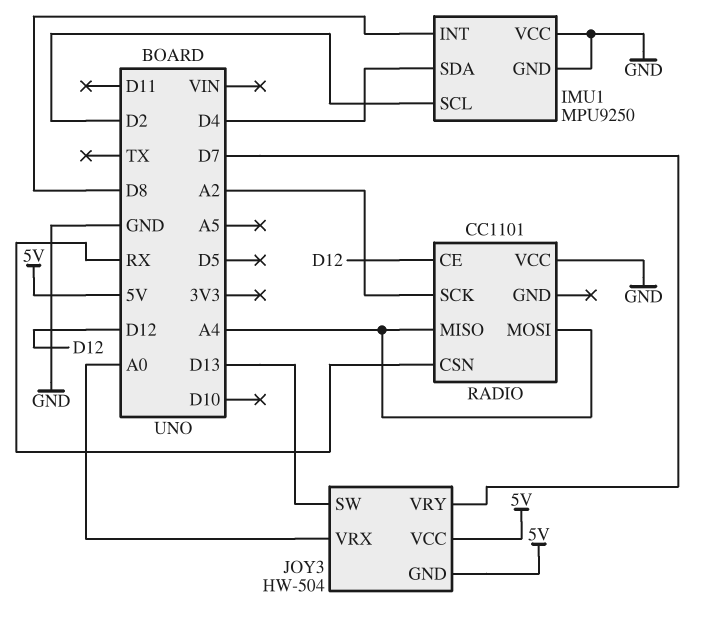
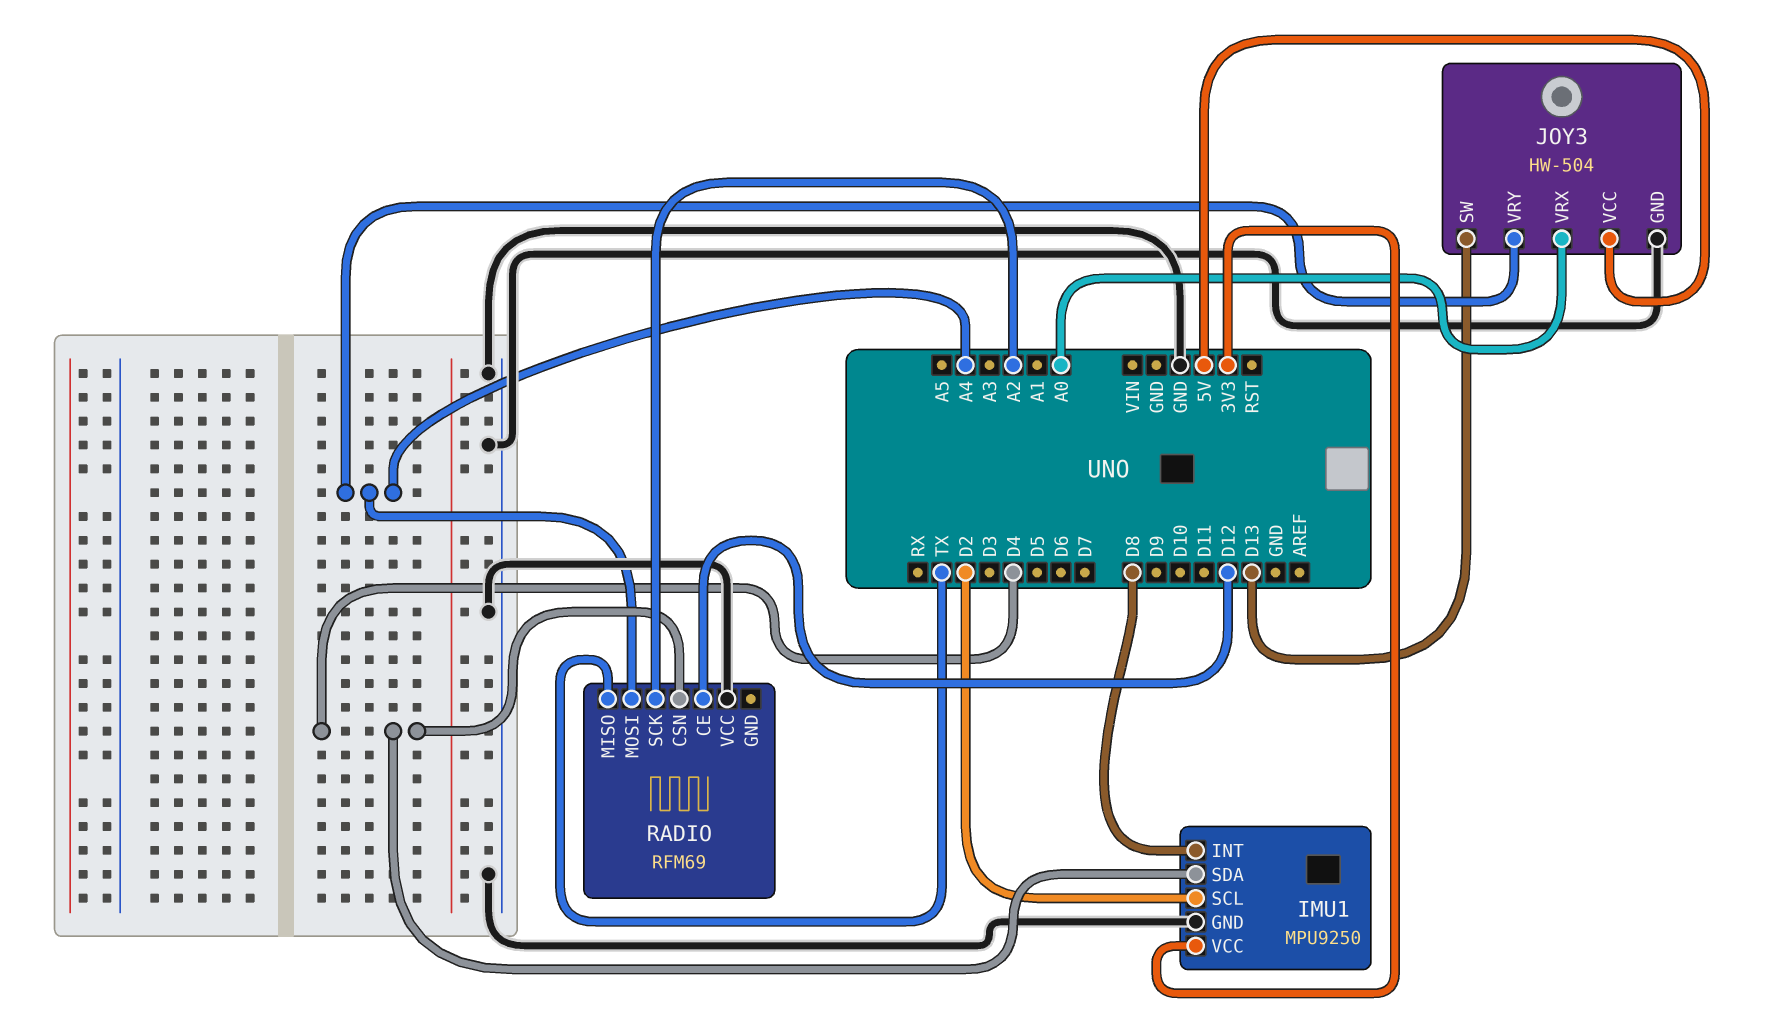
IMU1 pin VCC: GND -> 3V3
JOY3 pin GND: 5V -> GND
JOY3 pin VRY: D7 -> A4
RADIO: CC1101 -> RFM69
RADIO pin CSN: RX -> D4
RADIO pin MISO: A4 -> TX

